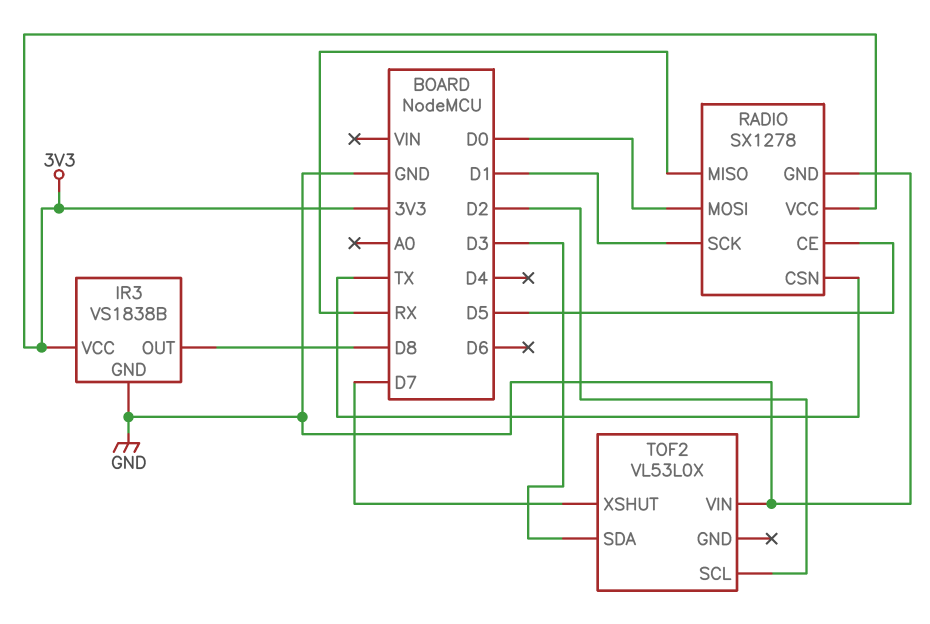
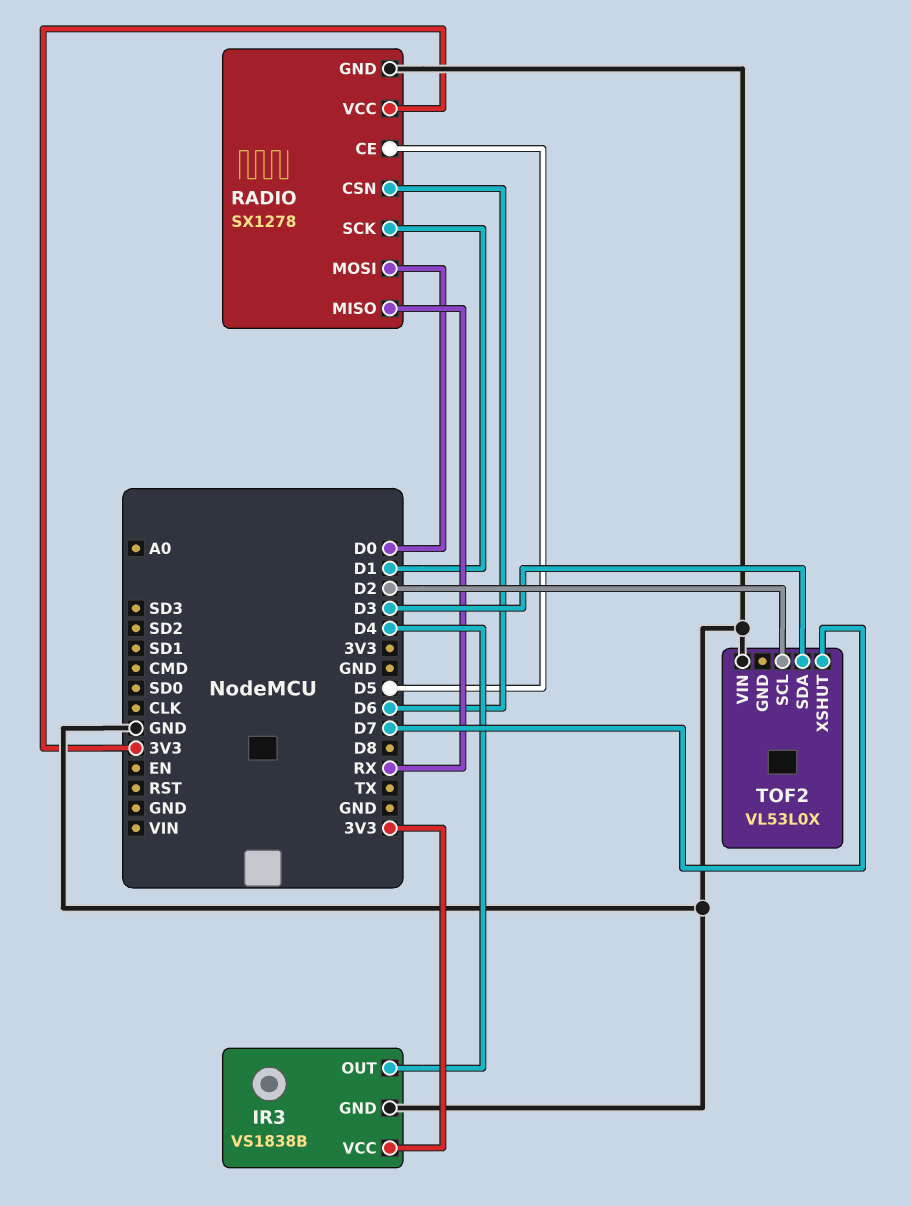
IR3 pin OUT: D8 -> D4
RADIO pin CSN: TX -> D6

